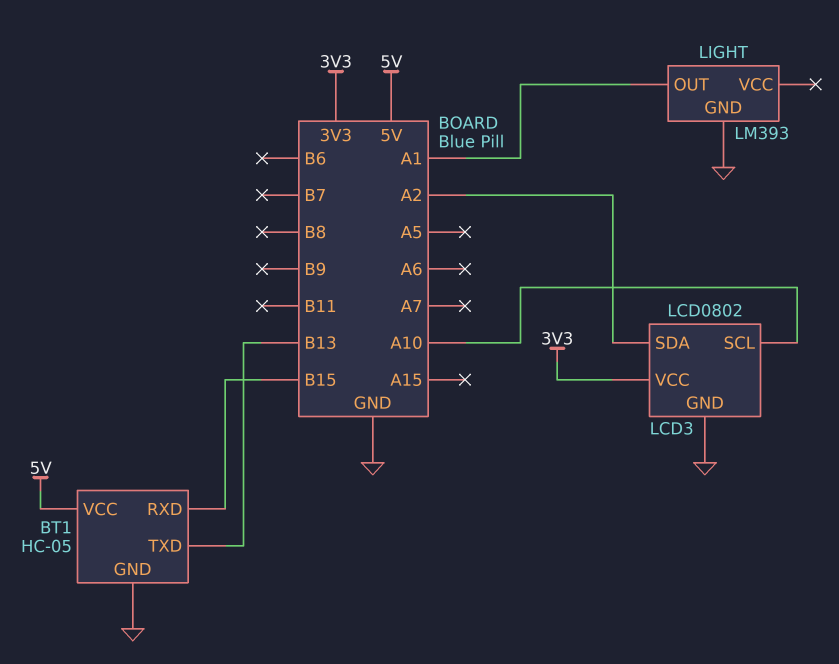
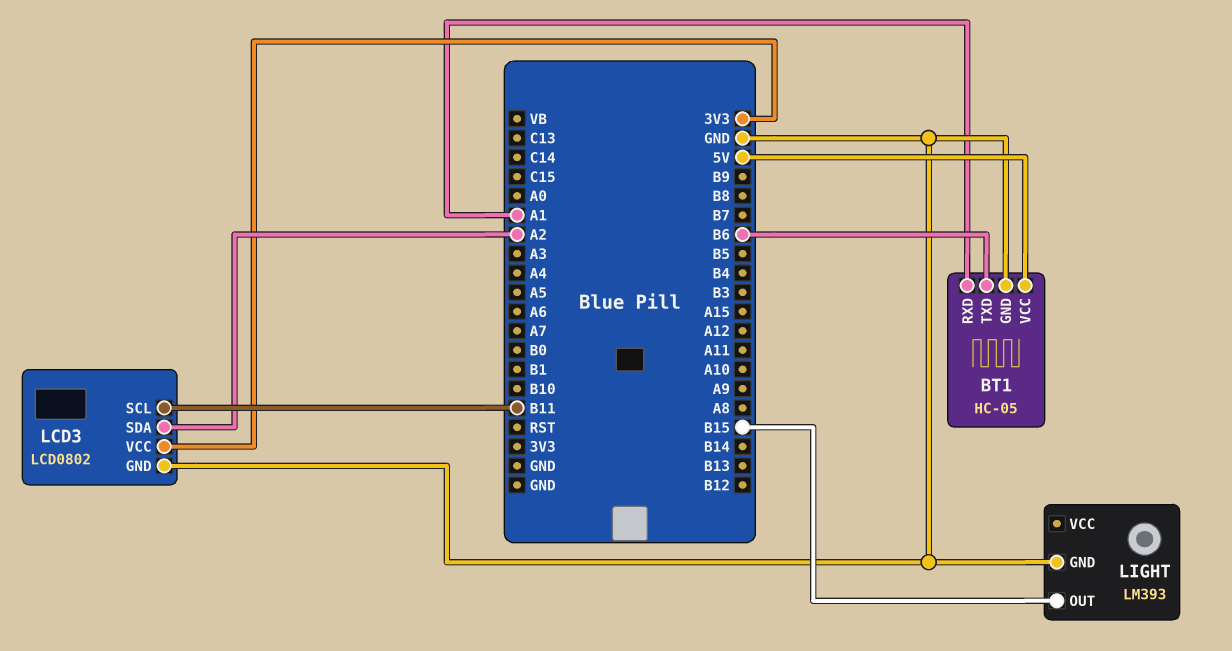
BT1 pin RXD: B15 -> A1
BT1 pin TXD: B13 -> B6
LCD3 pin SCL: A10 -> B11
LIGHT pin OUT: A1 -> B15

